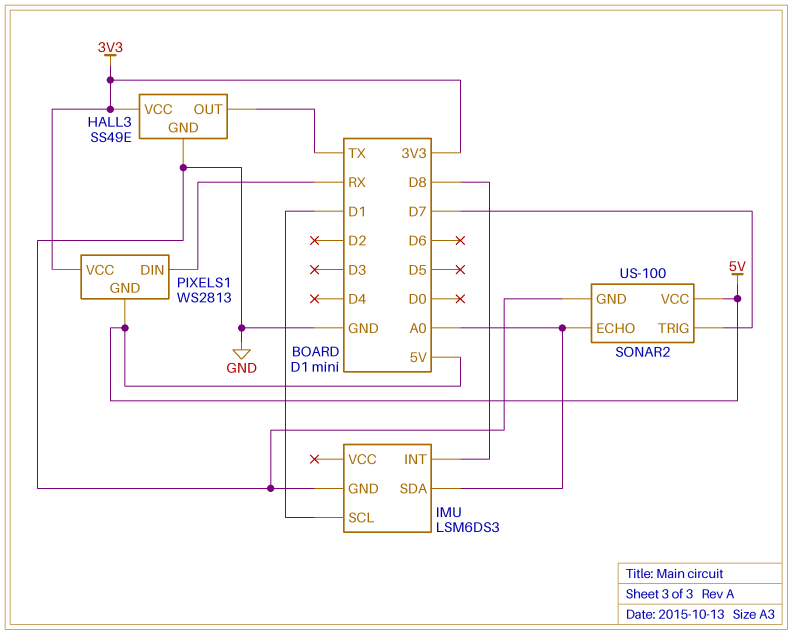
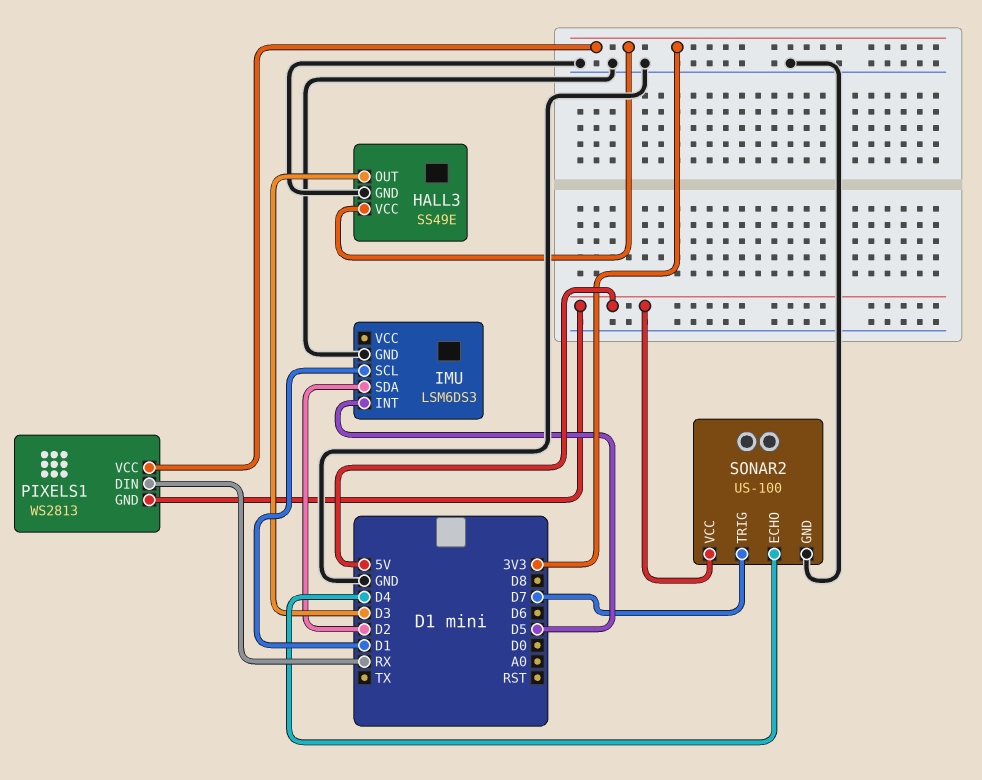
HALL3 pin OUT: TX -> D3
IMU pin INT: D8 -> D5
IMU pin SDA: A0 -> D2
SONAR2 pin ECHO: A0 -> D4

